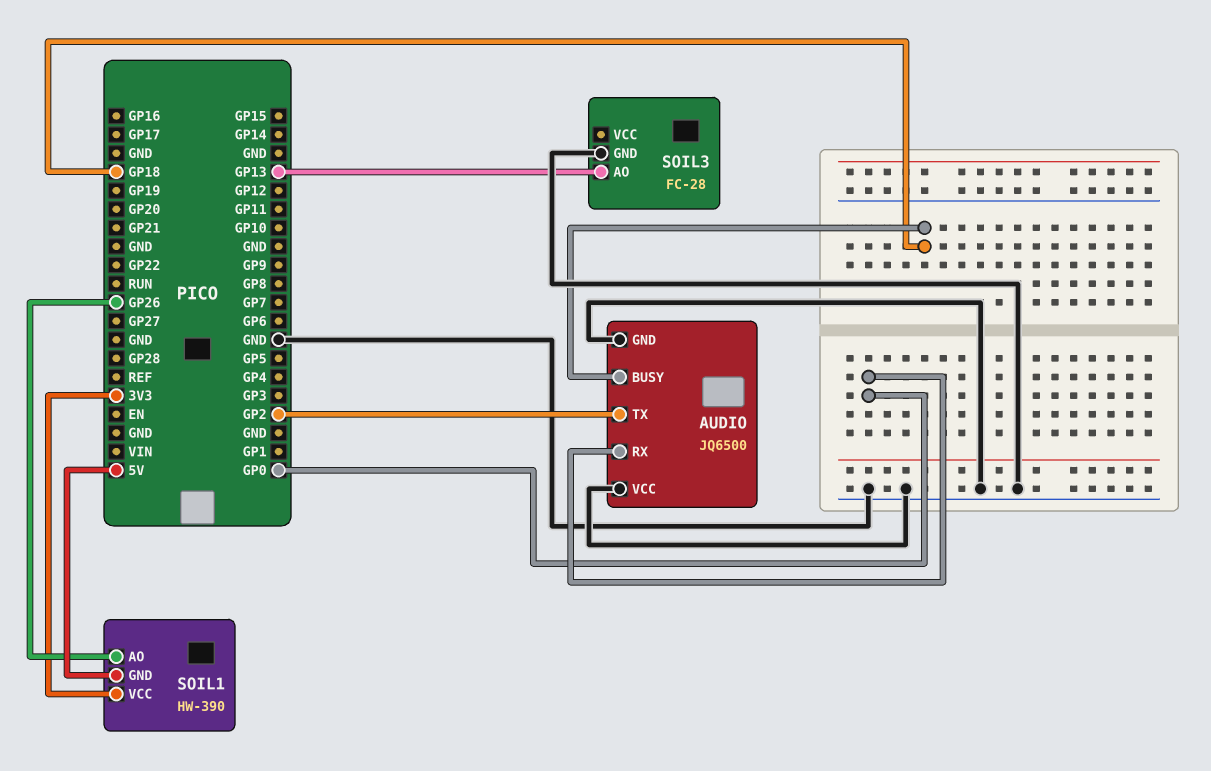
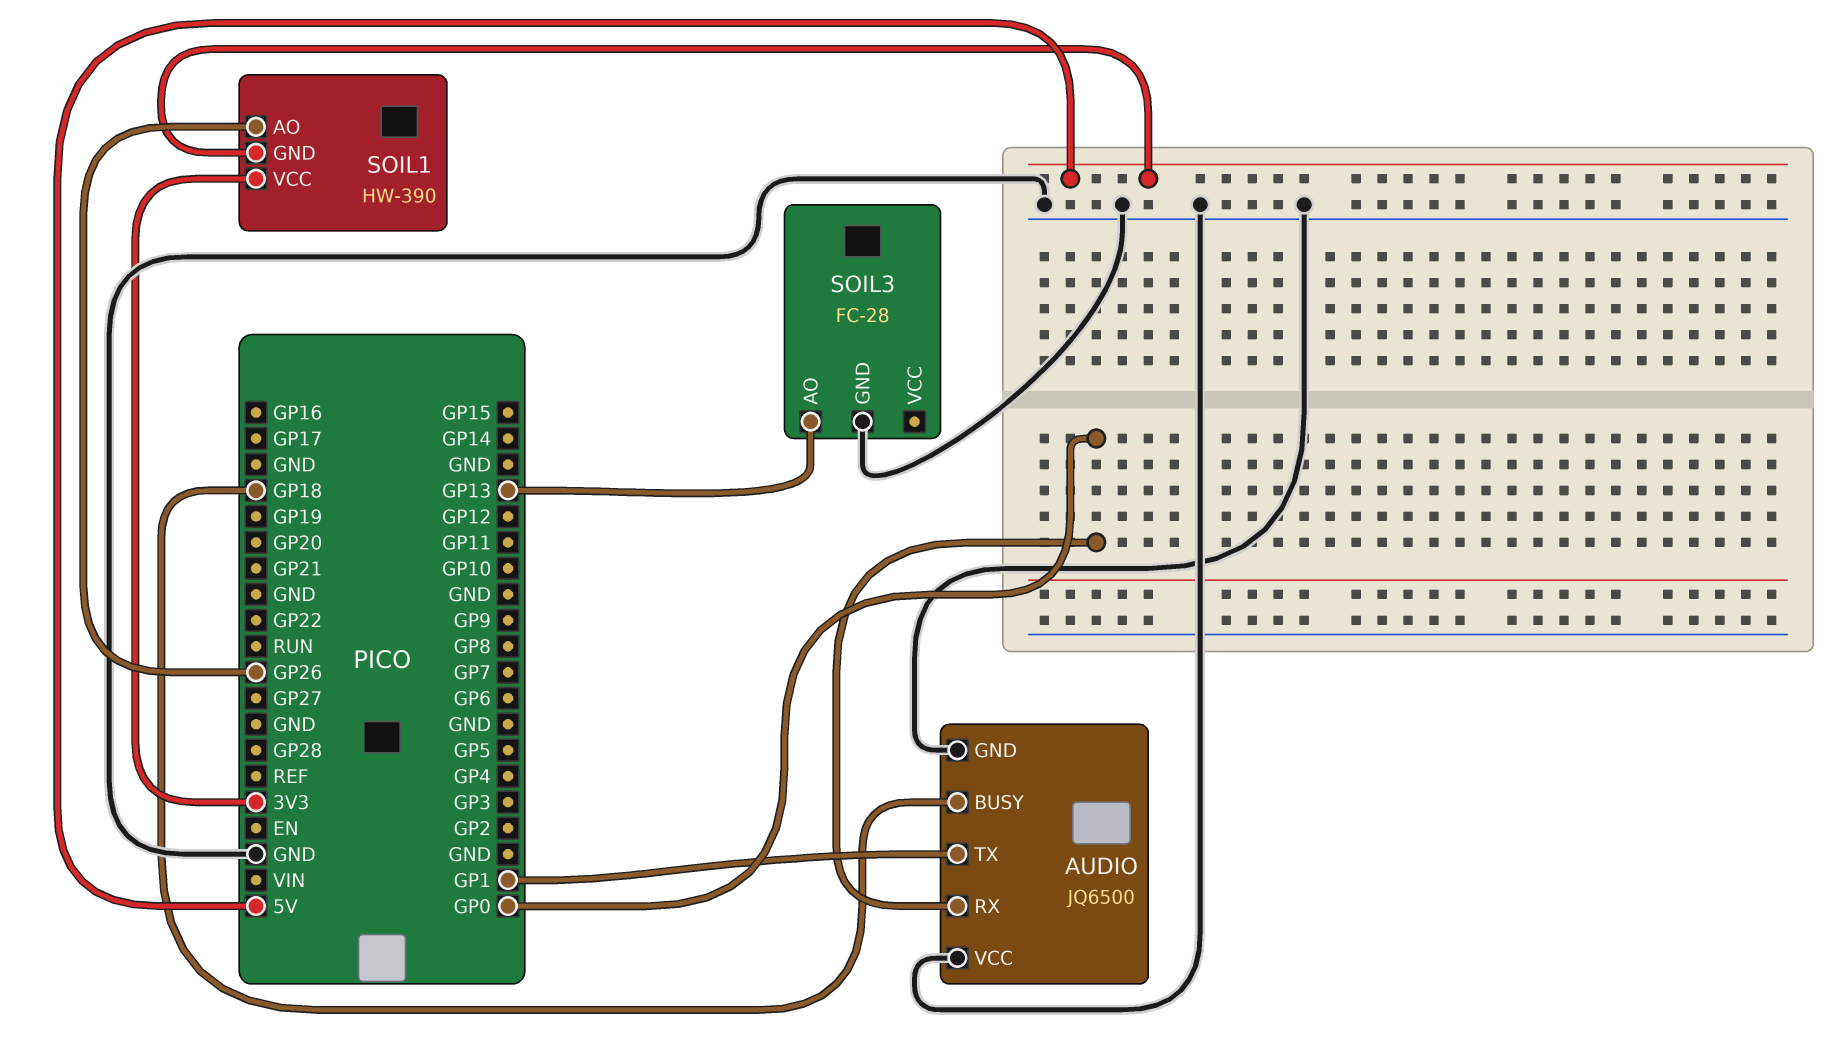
AUDIO pin TX: GP2 -> GP1

